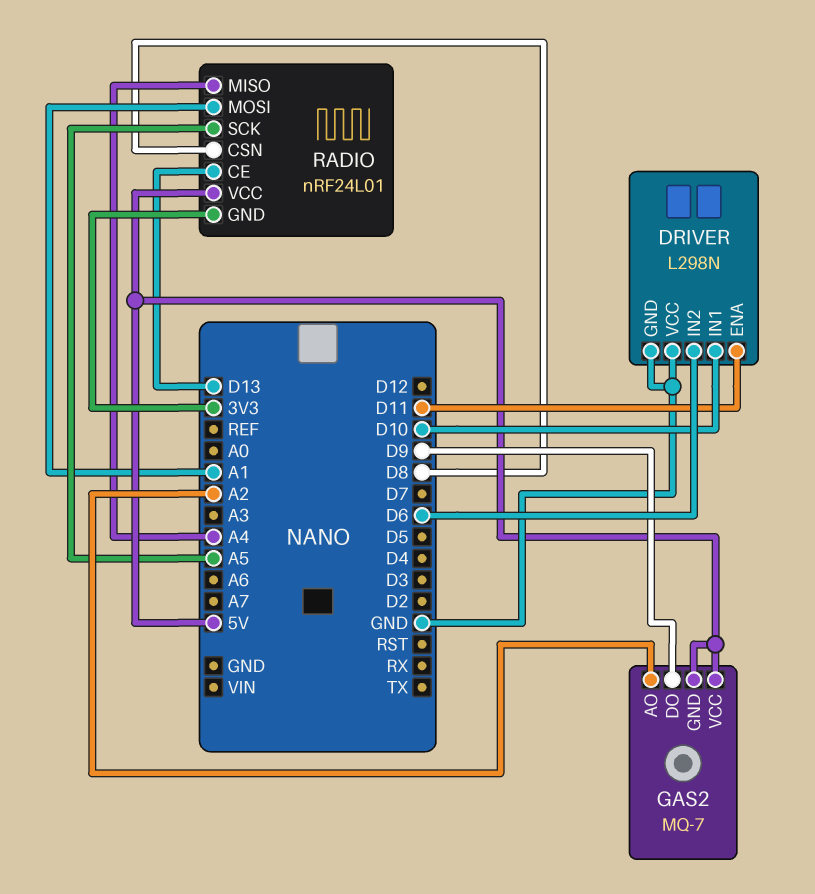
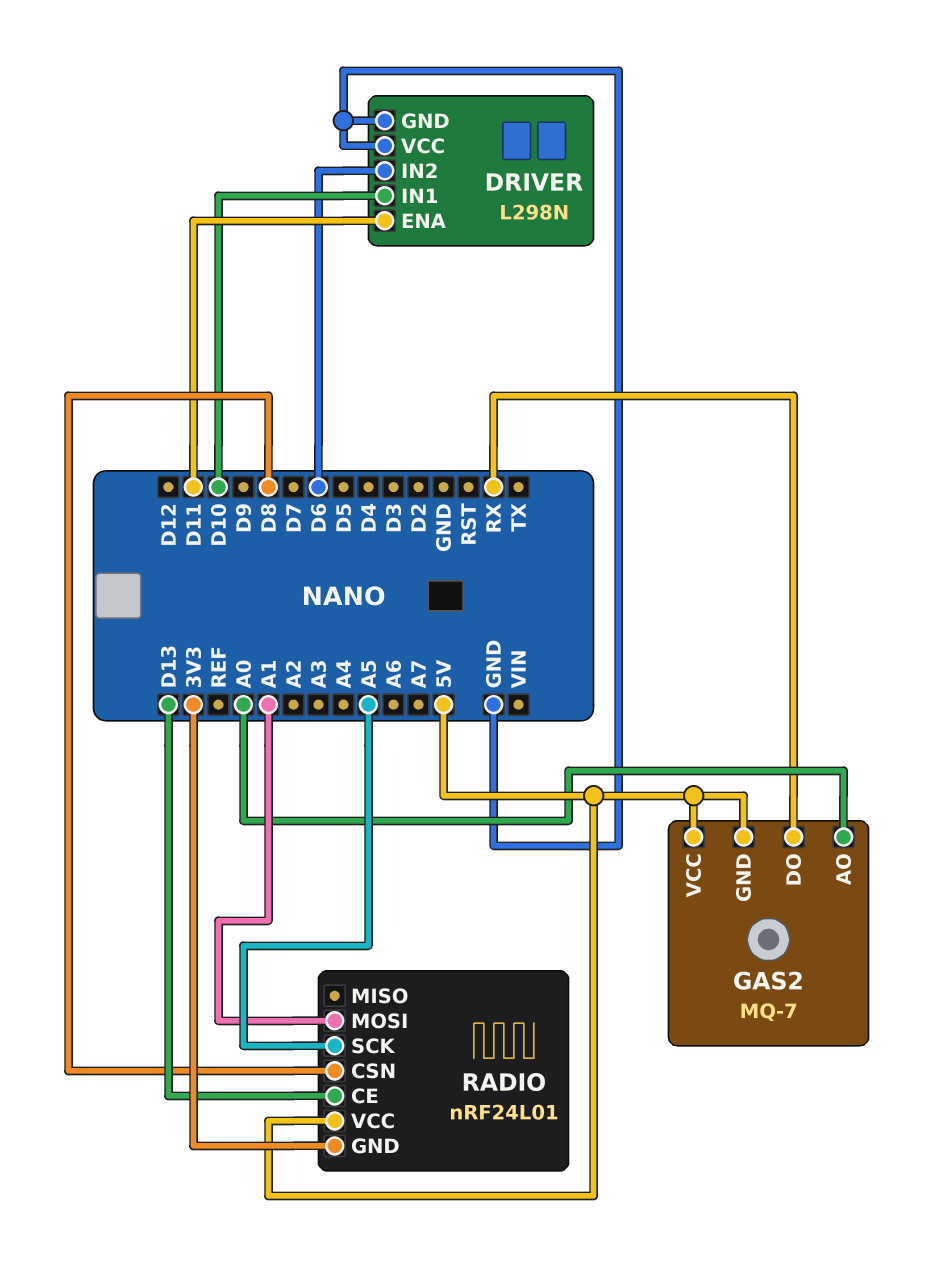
GAS2 pin AO: A2 -> A0
GAS2 pin DO: D9 -> RX
RADIO pin MISO: A4 -> none

